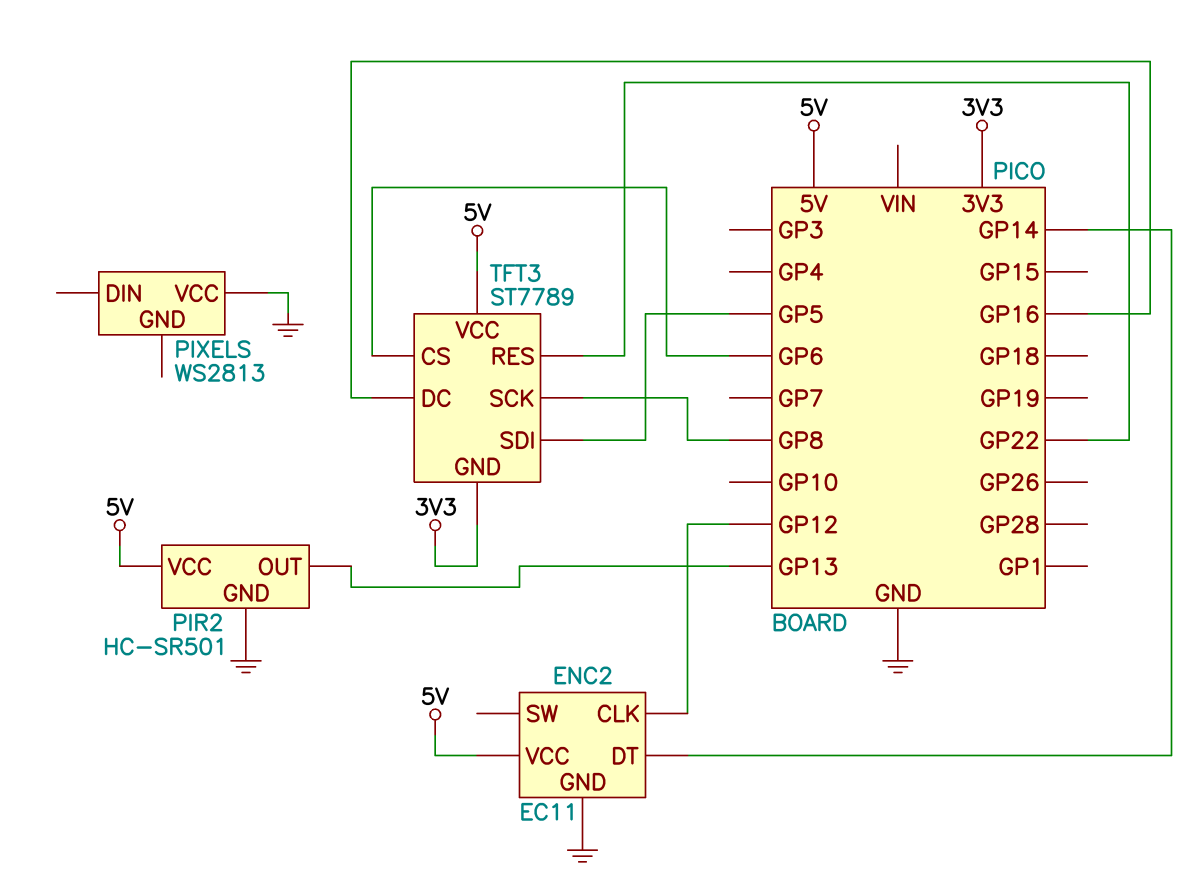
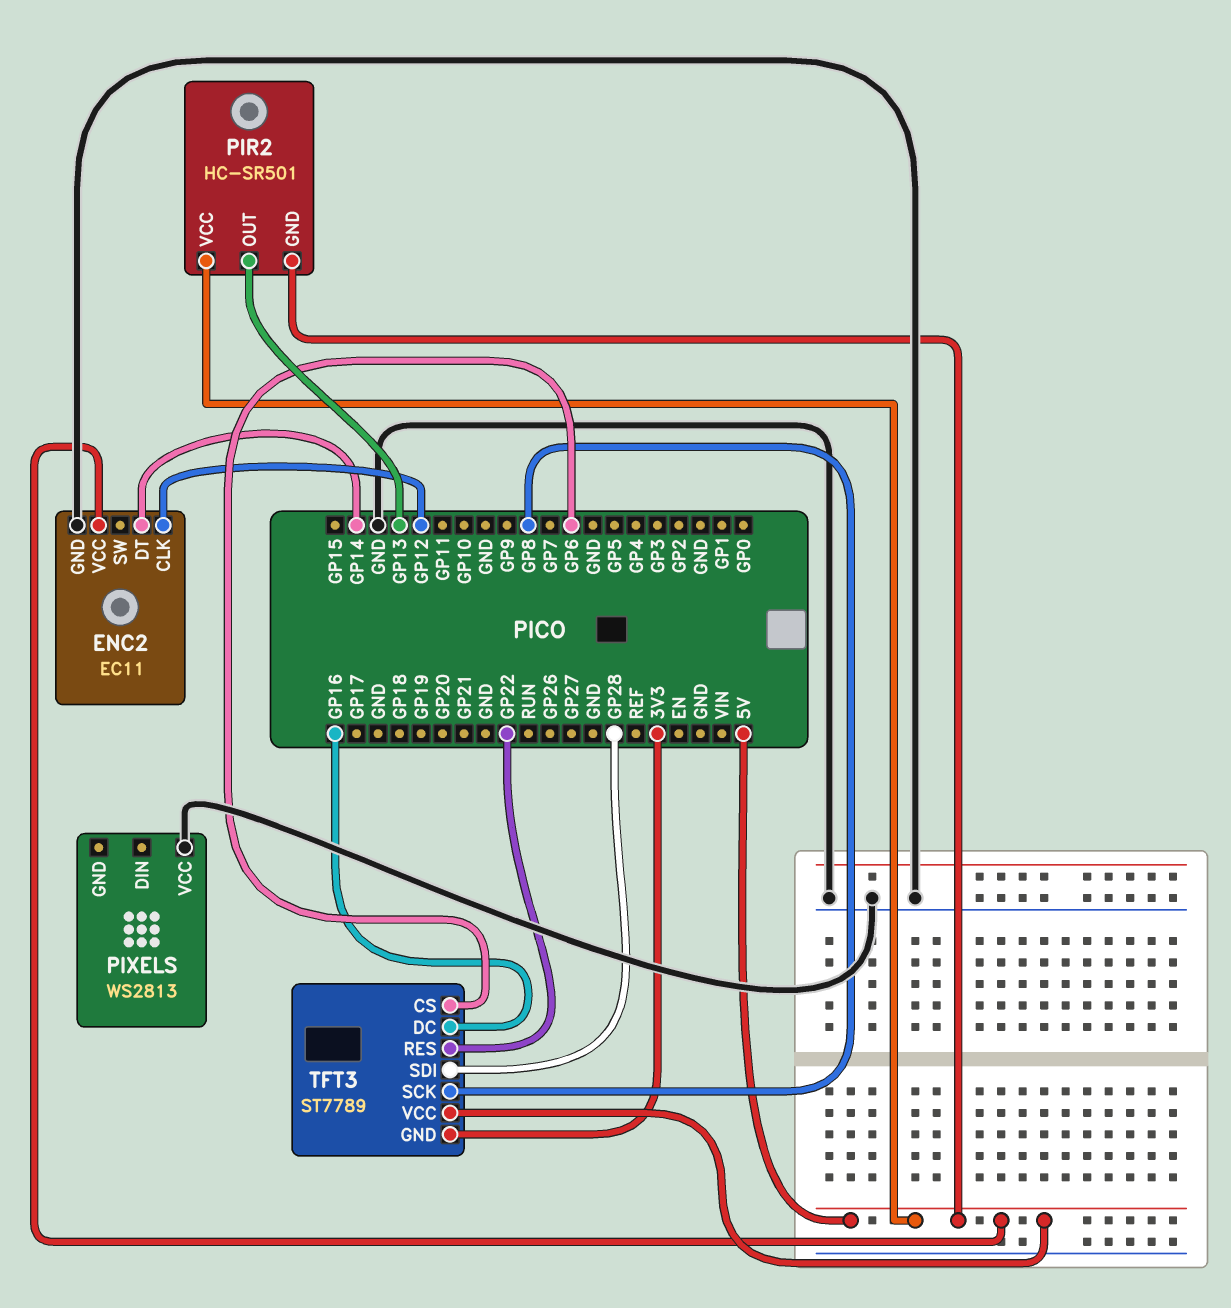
PIR2 pin GND: GND -> 5V
TFT3 pin SDI: GP5 -> GP28

